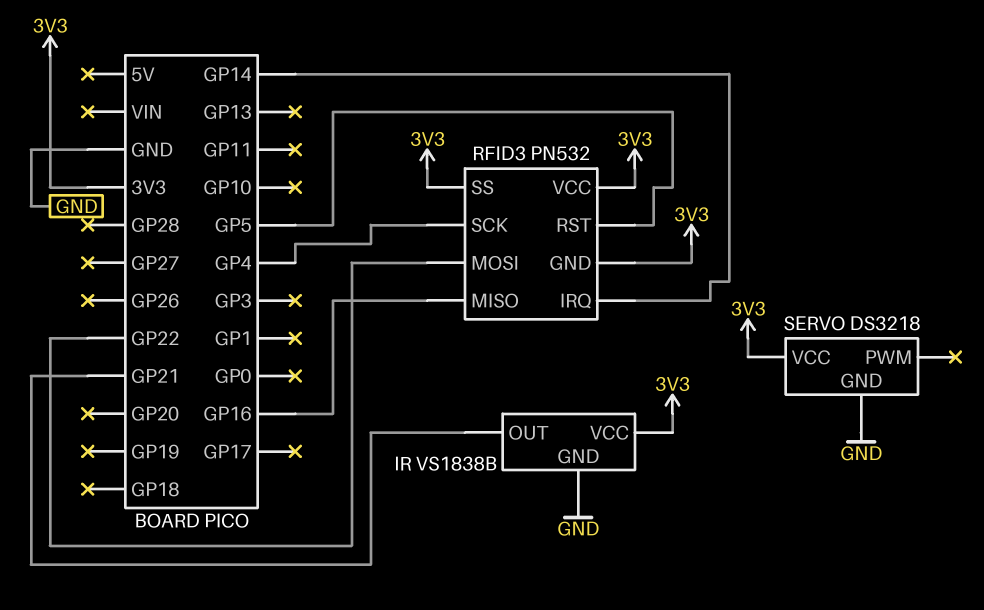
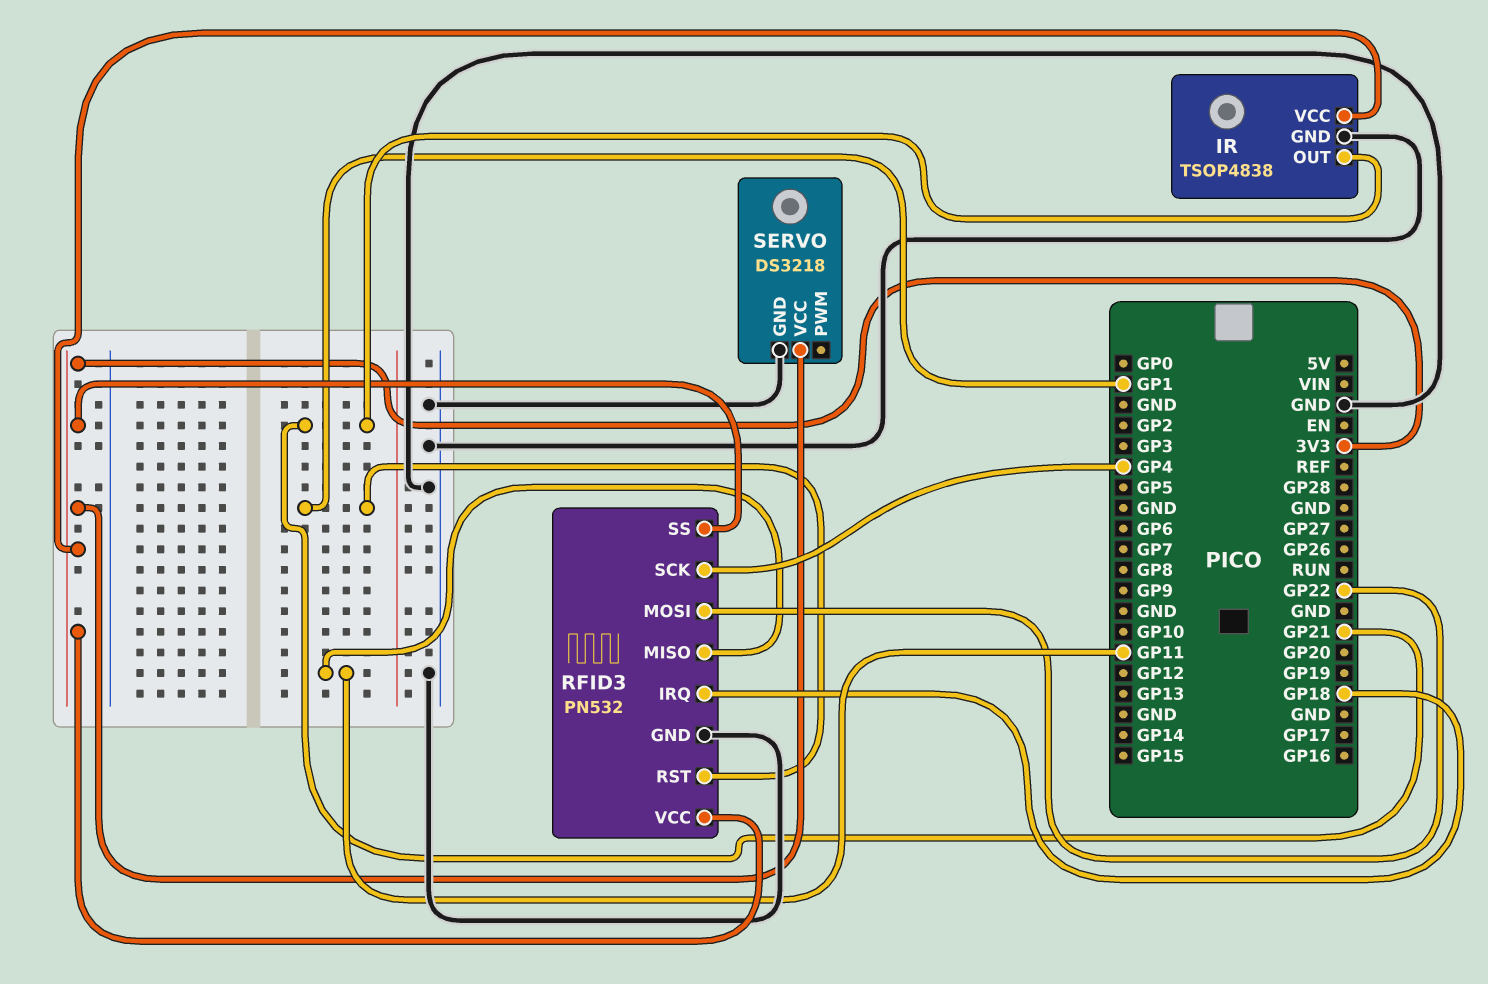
IR: VS1838B -> TSOP4838
RFID3 pin GND: 3V3 -> GND
RFID3 pin IRQ: GP14 -> GP18
RFID3 pin MISO: GP16 -> GP11
RFID3 pin RST: GP5 -> GP1

